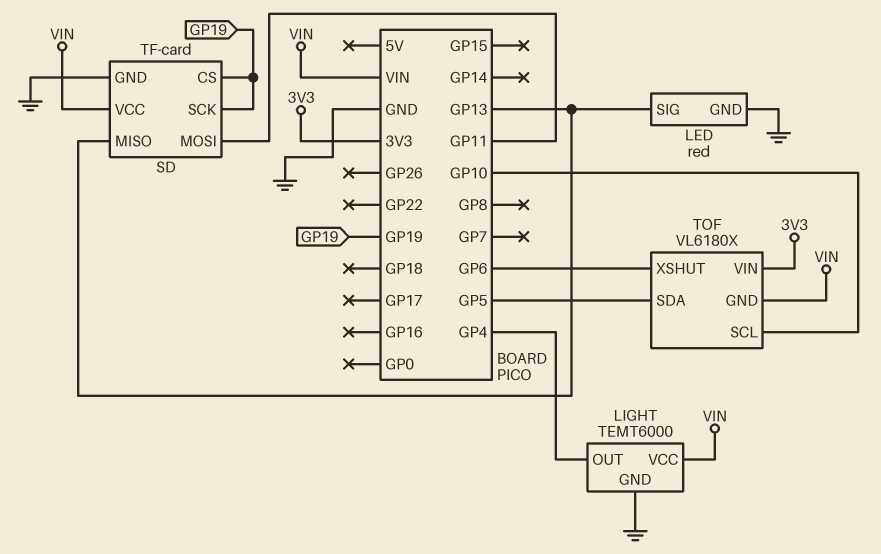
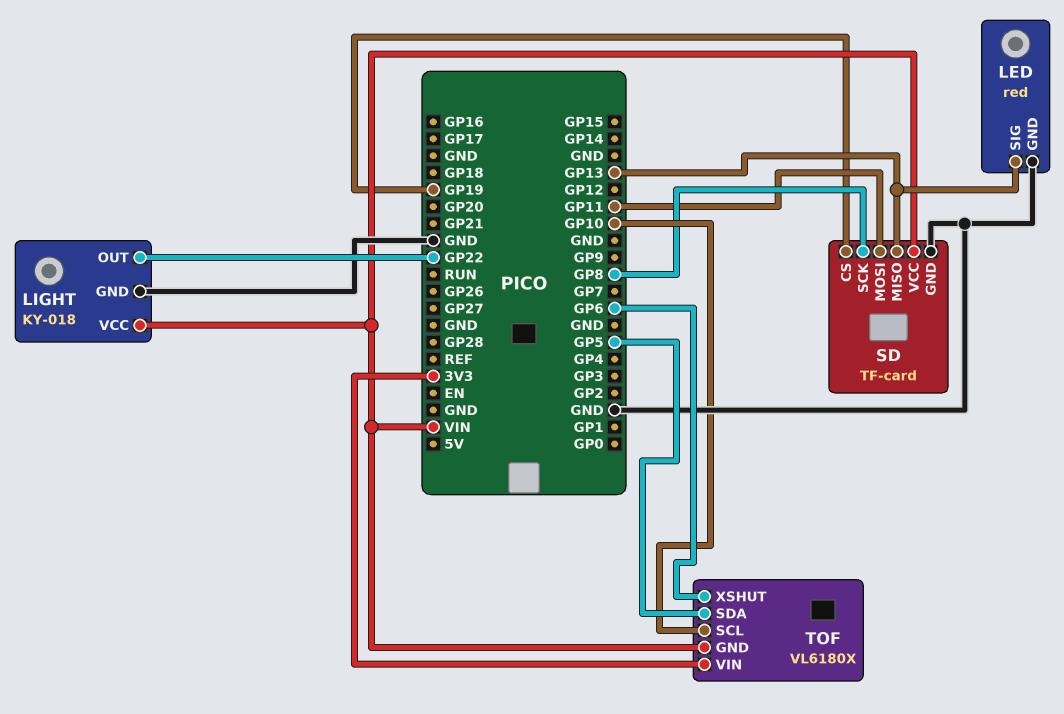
LIGHT: TEMT6000 -> KY-018
LIGHT pin OUT: GP4 -> GP22
SD pin SCK: GP19 -> GP8

